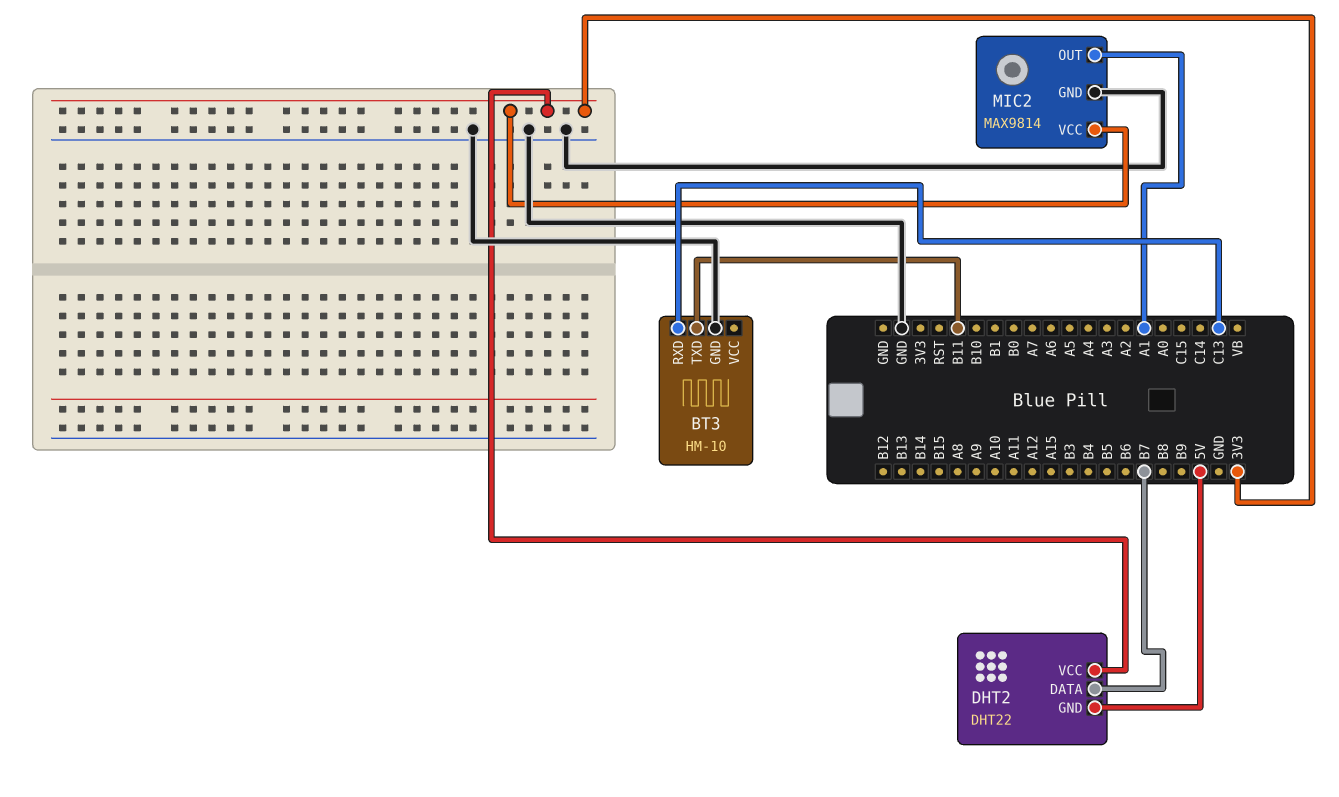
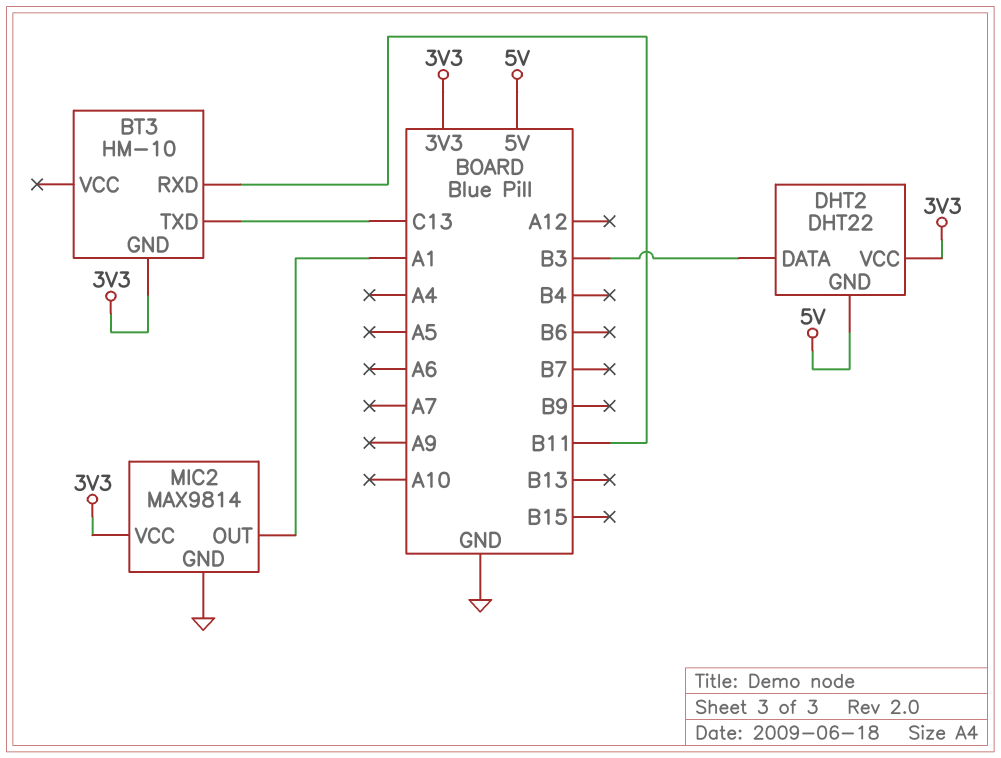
BT3 pin GND: GND -> 3V3
BT3 pin RXD: C13 -> B11
BT3 pin TXD: B11 -> C13
DHT2 pin DATA: B7 -> B3

